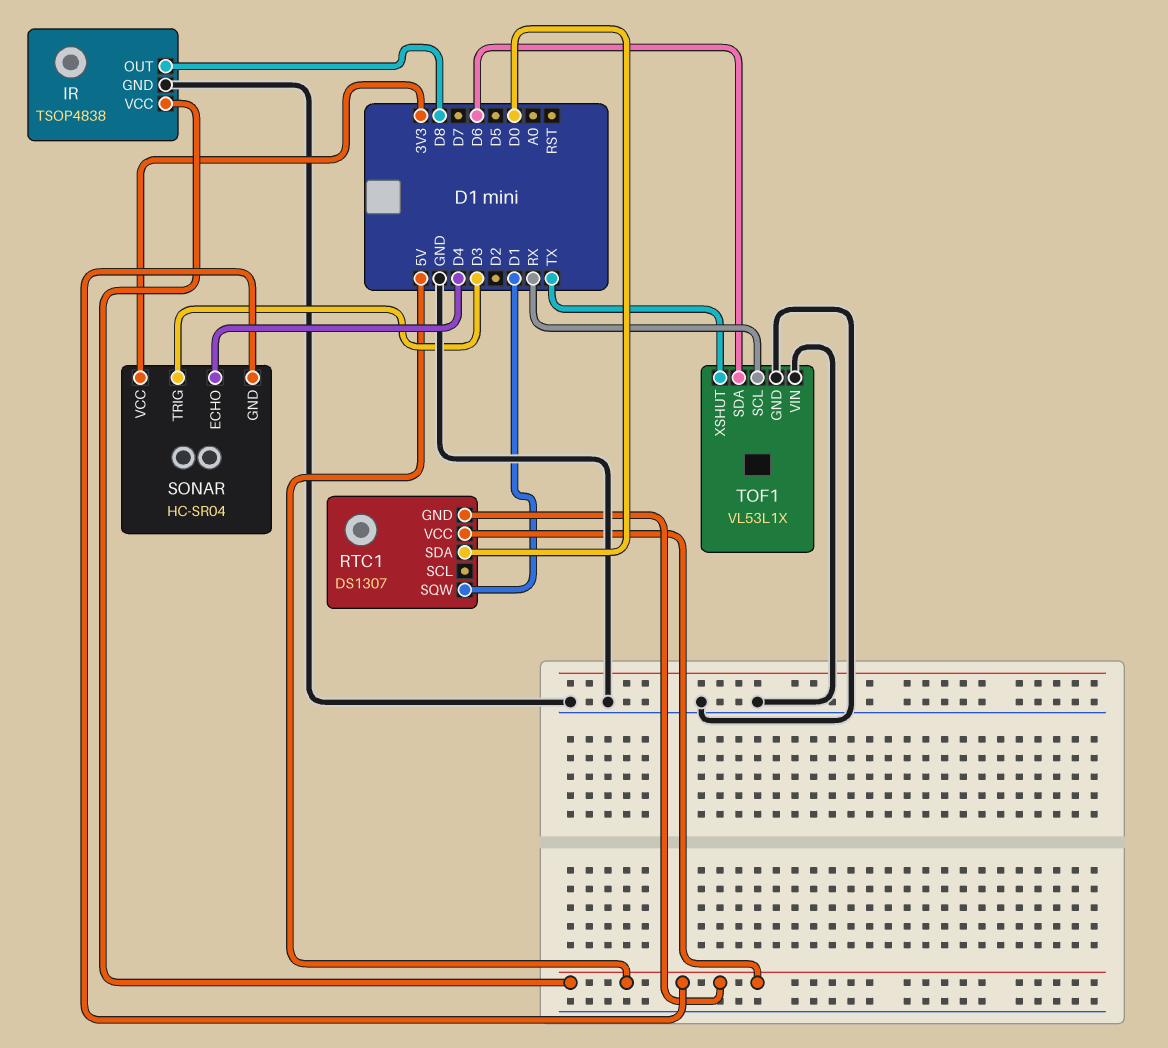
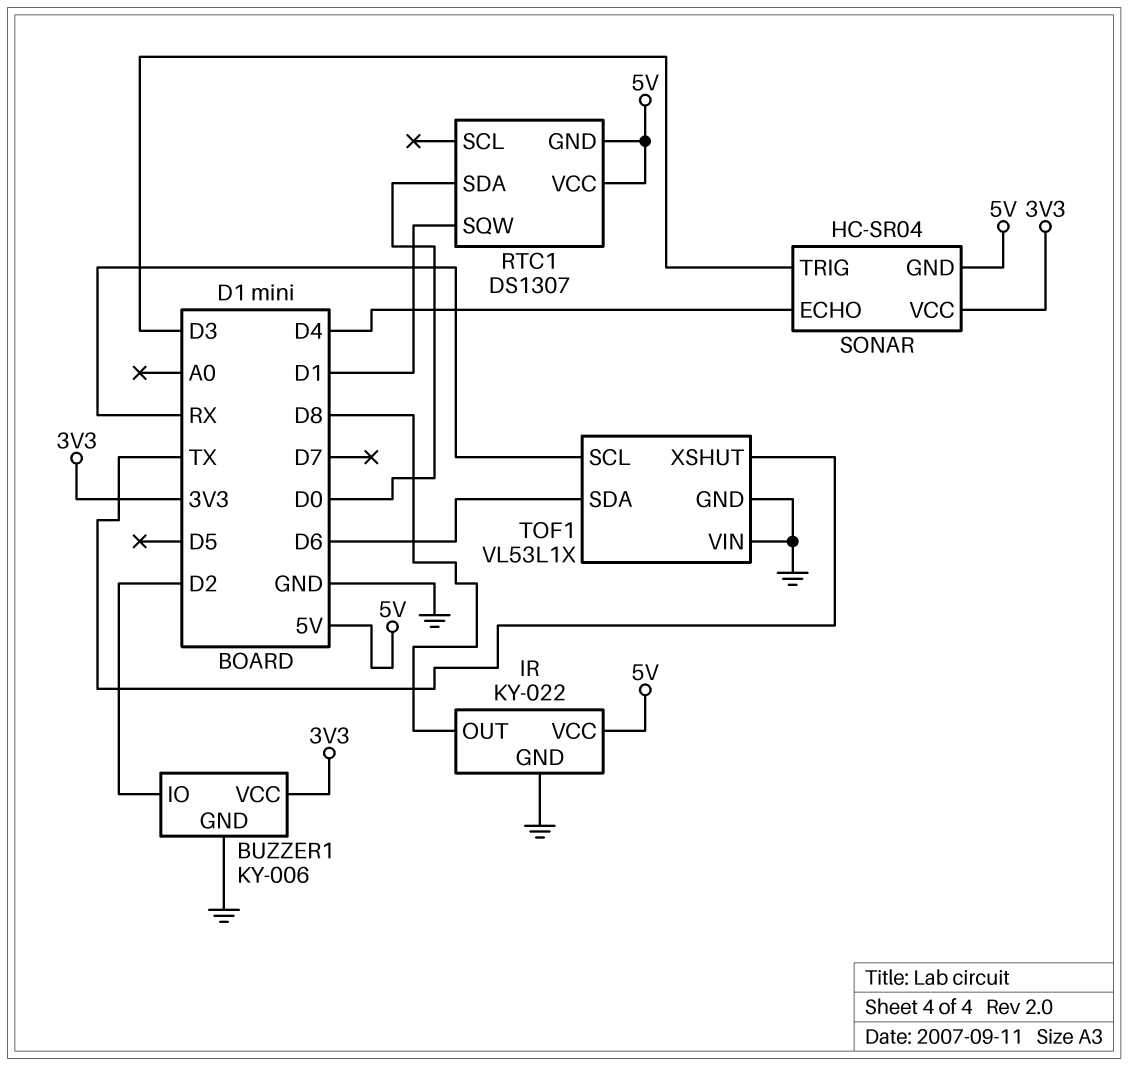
BUZZER1: none -> KY-006
BUZZER1 pin GND: none -> GND
BUZZER1 pin IO: none -> D2
BUZZER1 pin VCC: none -> 3V3
IR: TSOP4838 -> KY-022

